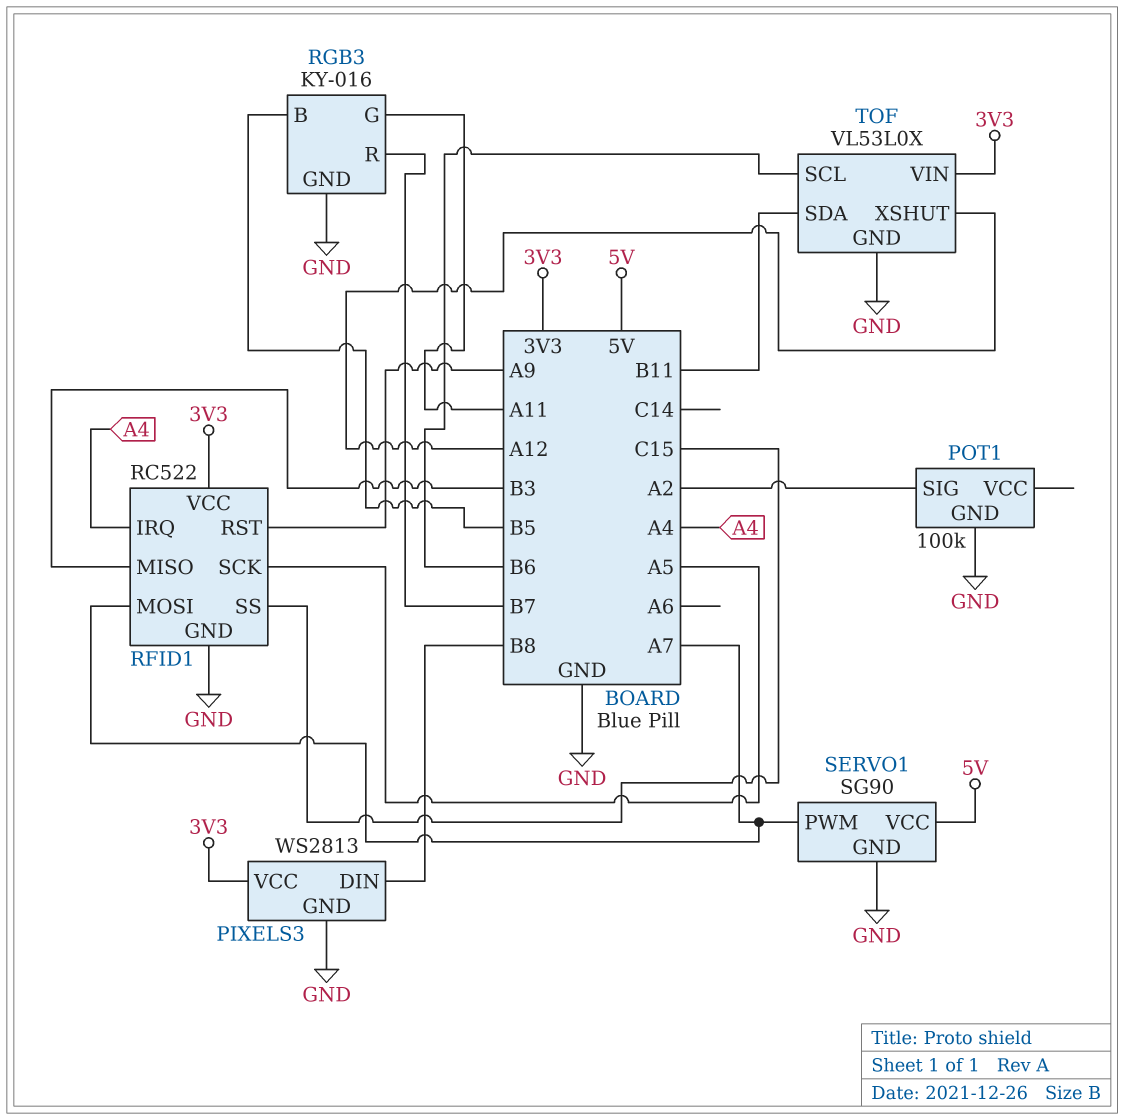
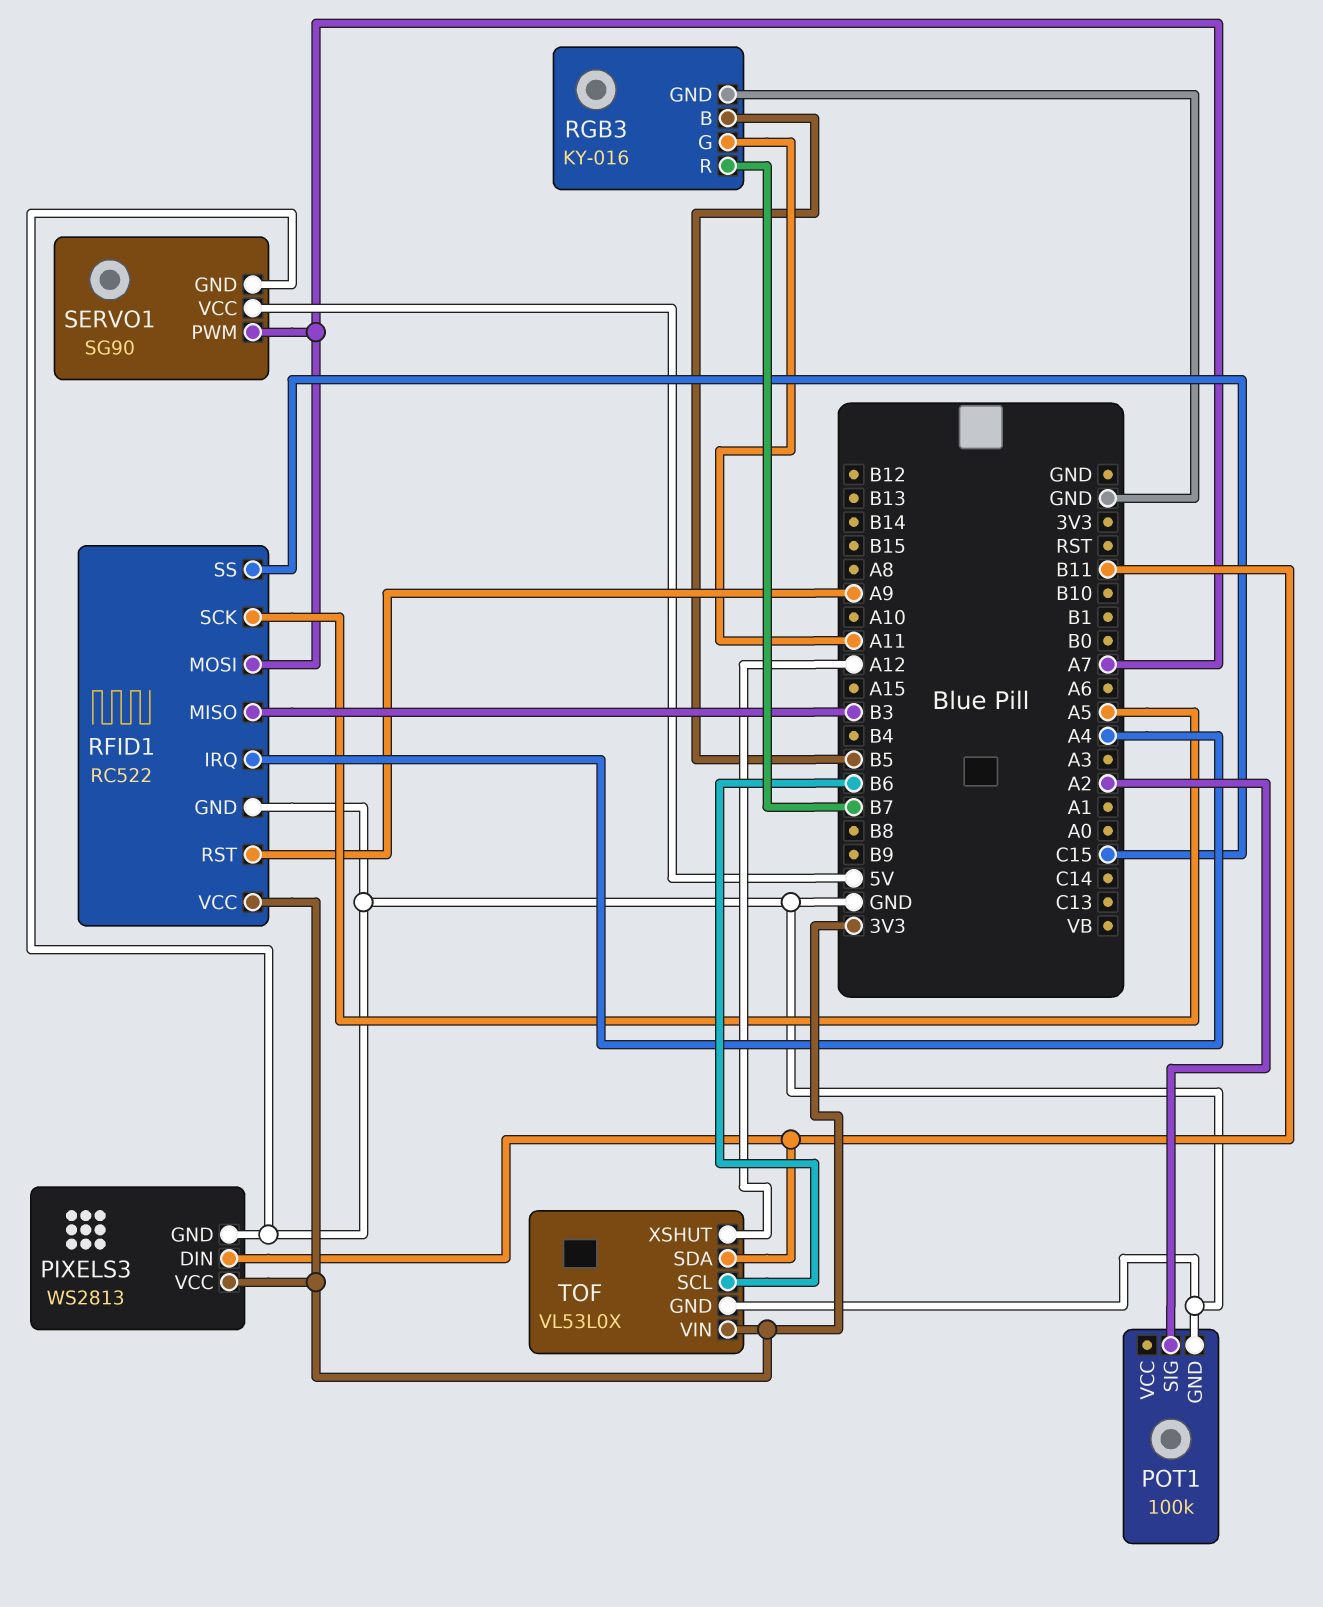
PIXELS3 pin DIN: B8 -> B11

